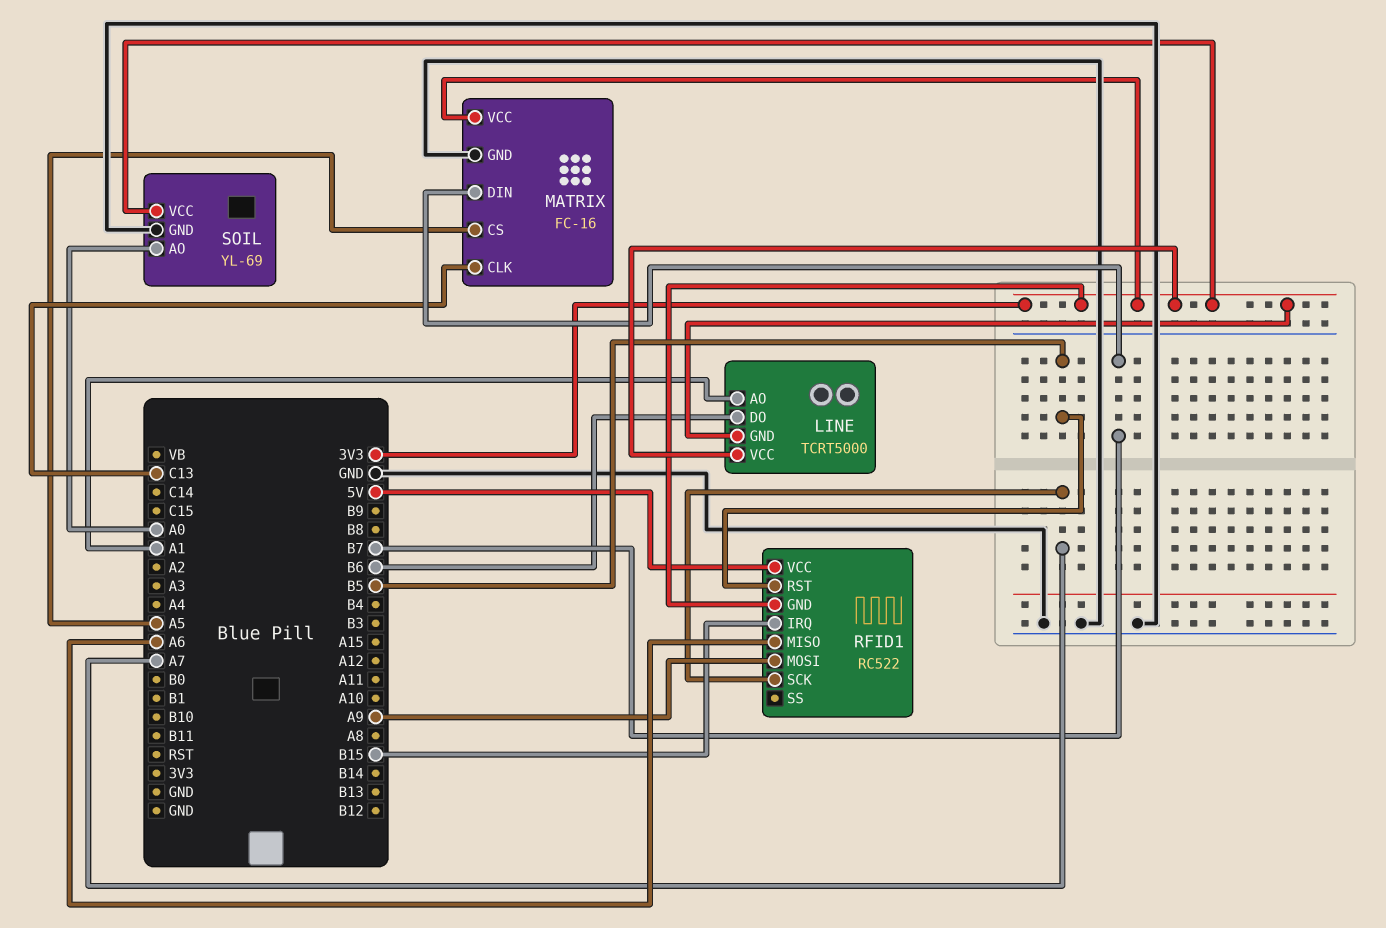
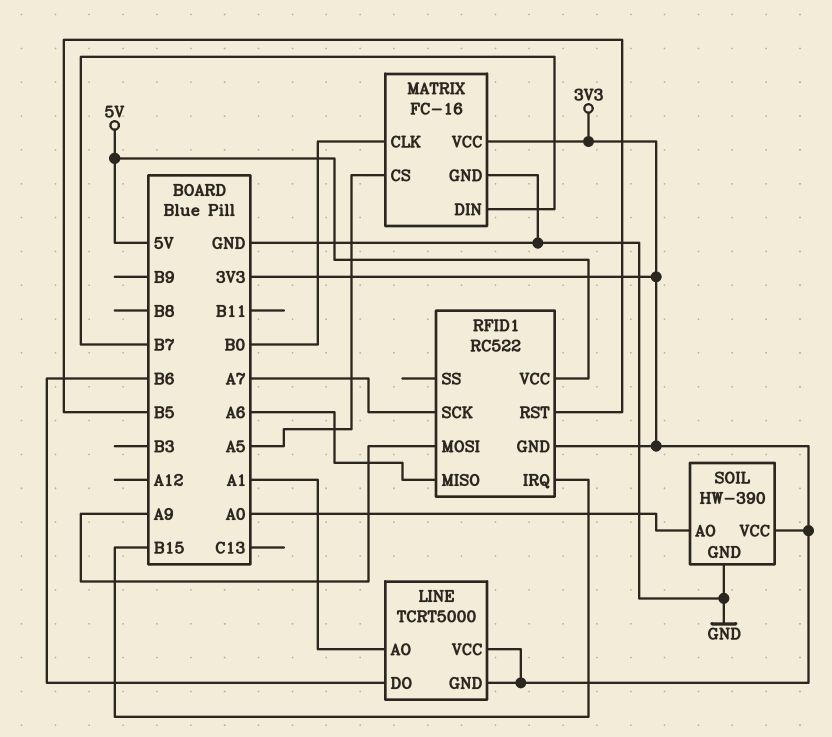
MATRIX pin CLK: C13 -> B0
SOIL: YL-69 -> HW-390

